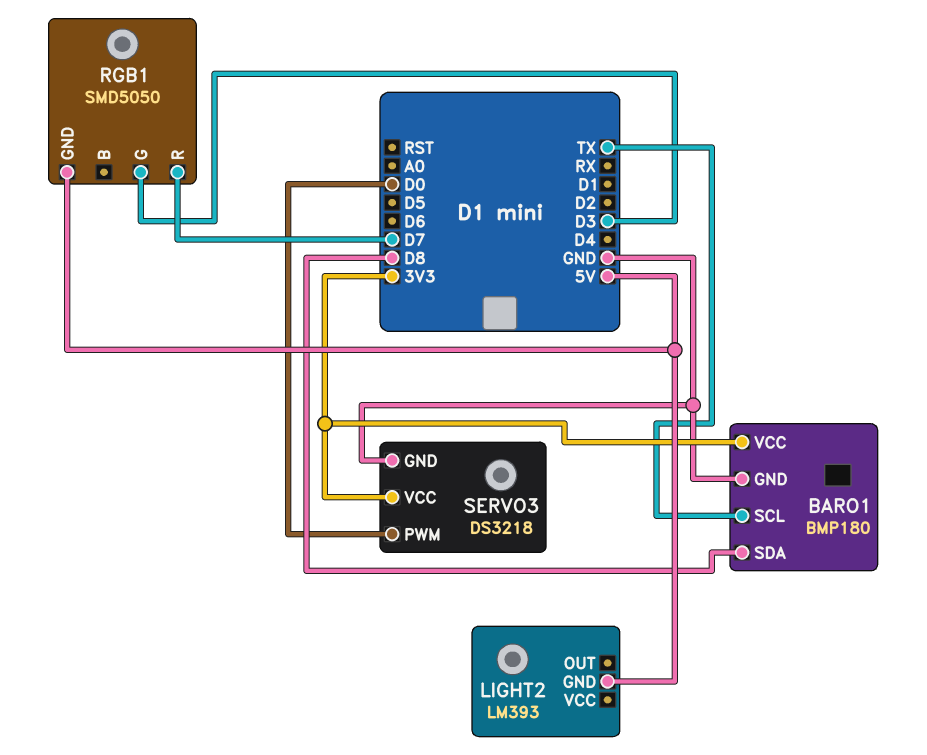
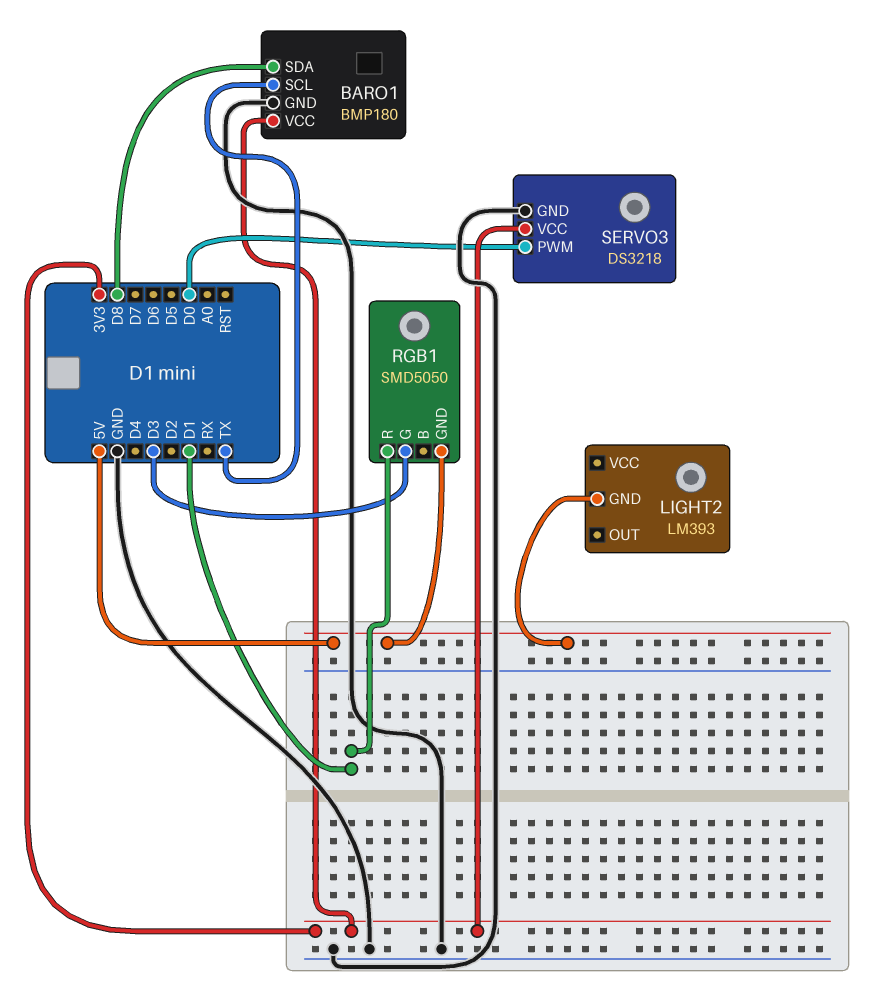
RGB1 pin R: D7 -> D1

